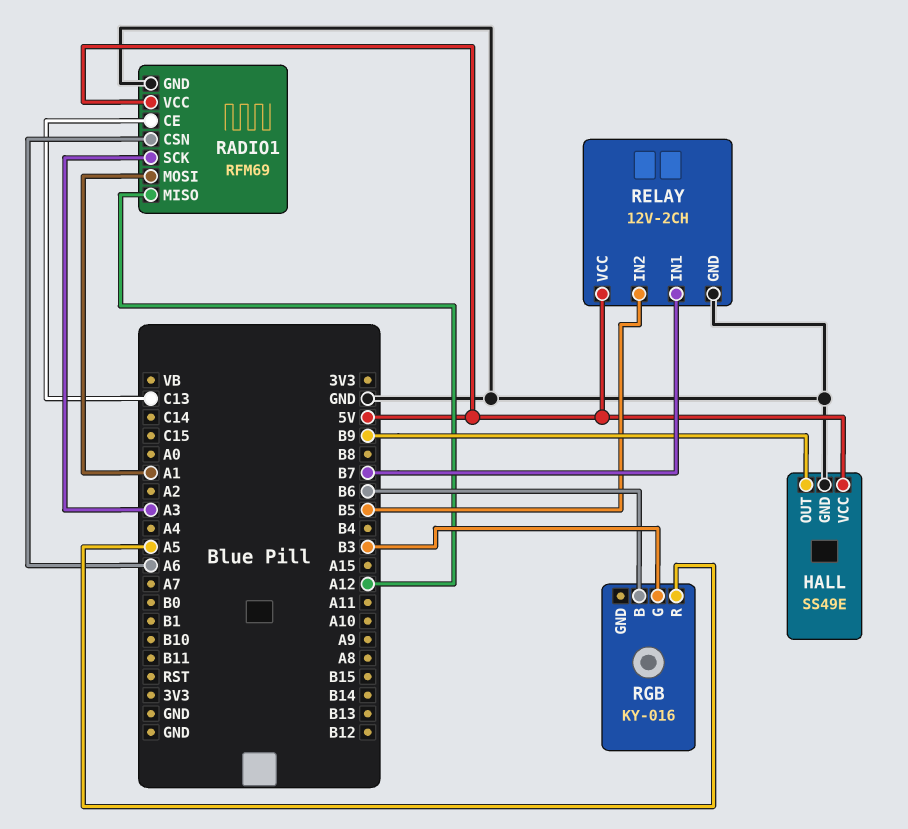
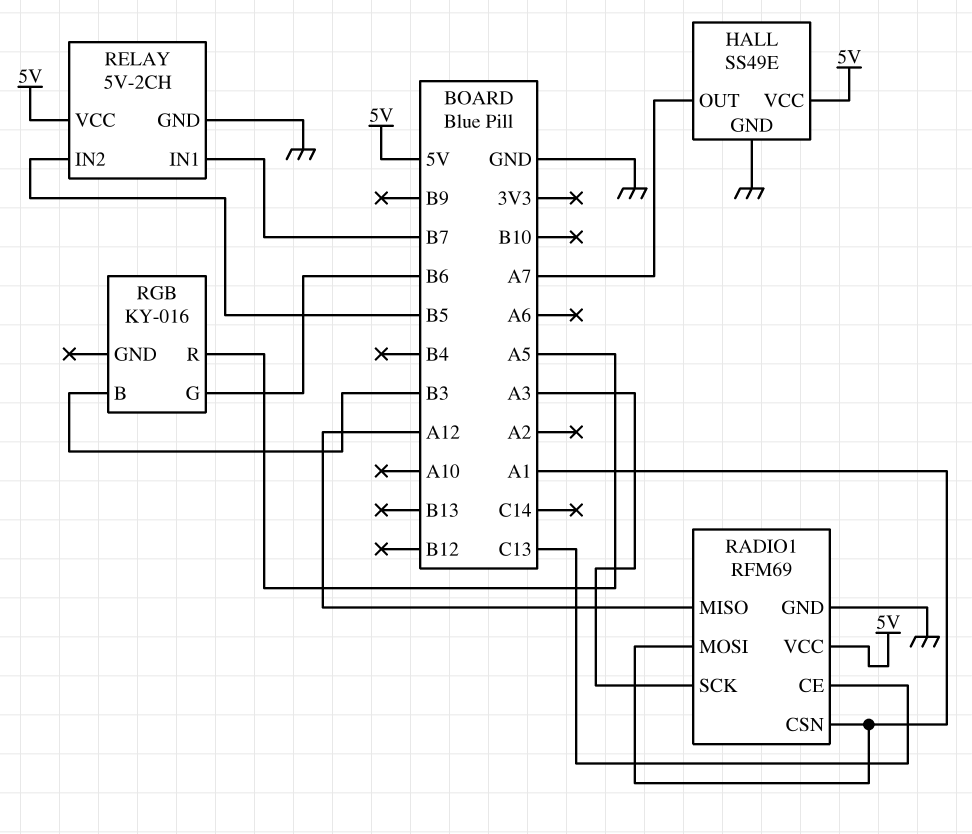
HALL pin OUT: B9 -> A7
RADIO1 pin CSN: A6 -> A1
RELAY: 12V-2CH -> 5V-2CH
RGB pin B: B6 -> B3
RGB pin G: B3 -> B6

